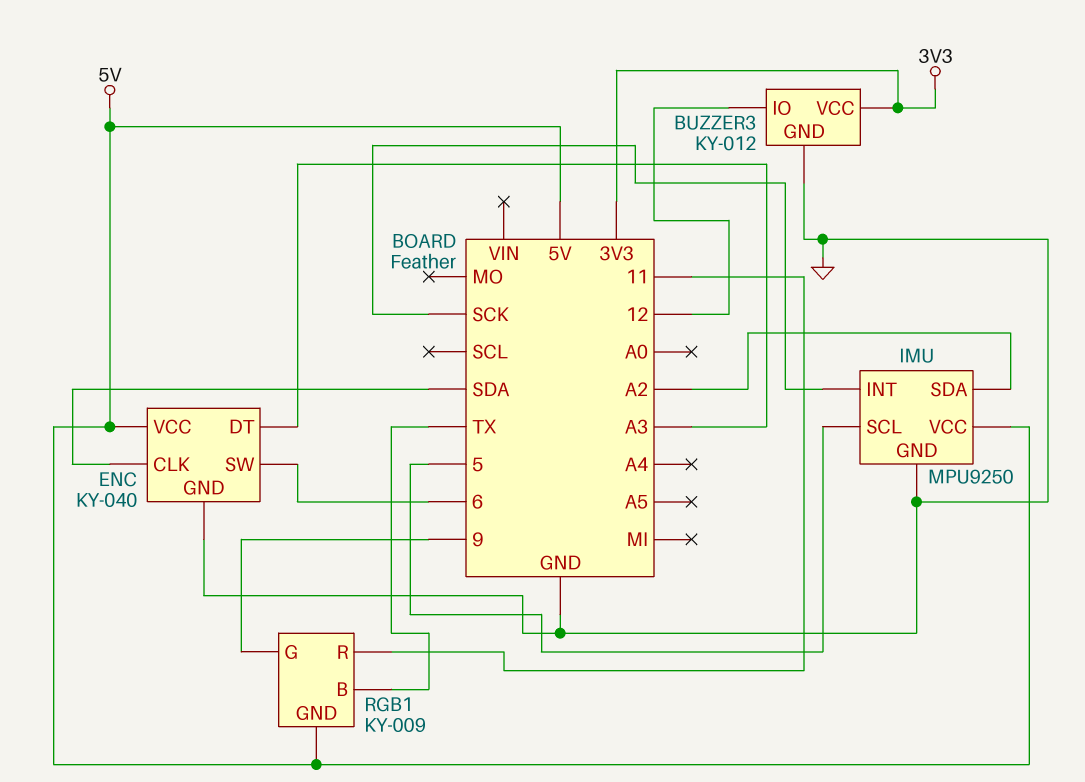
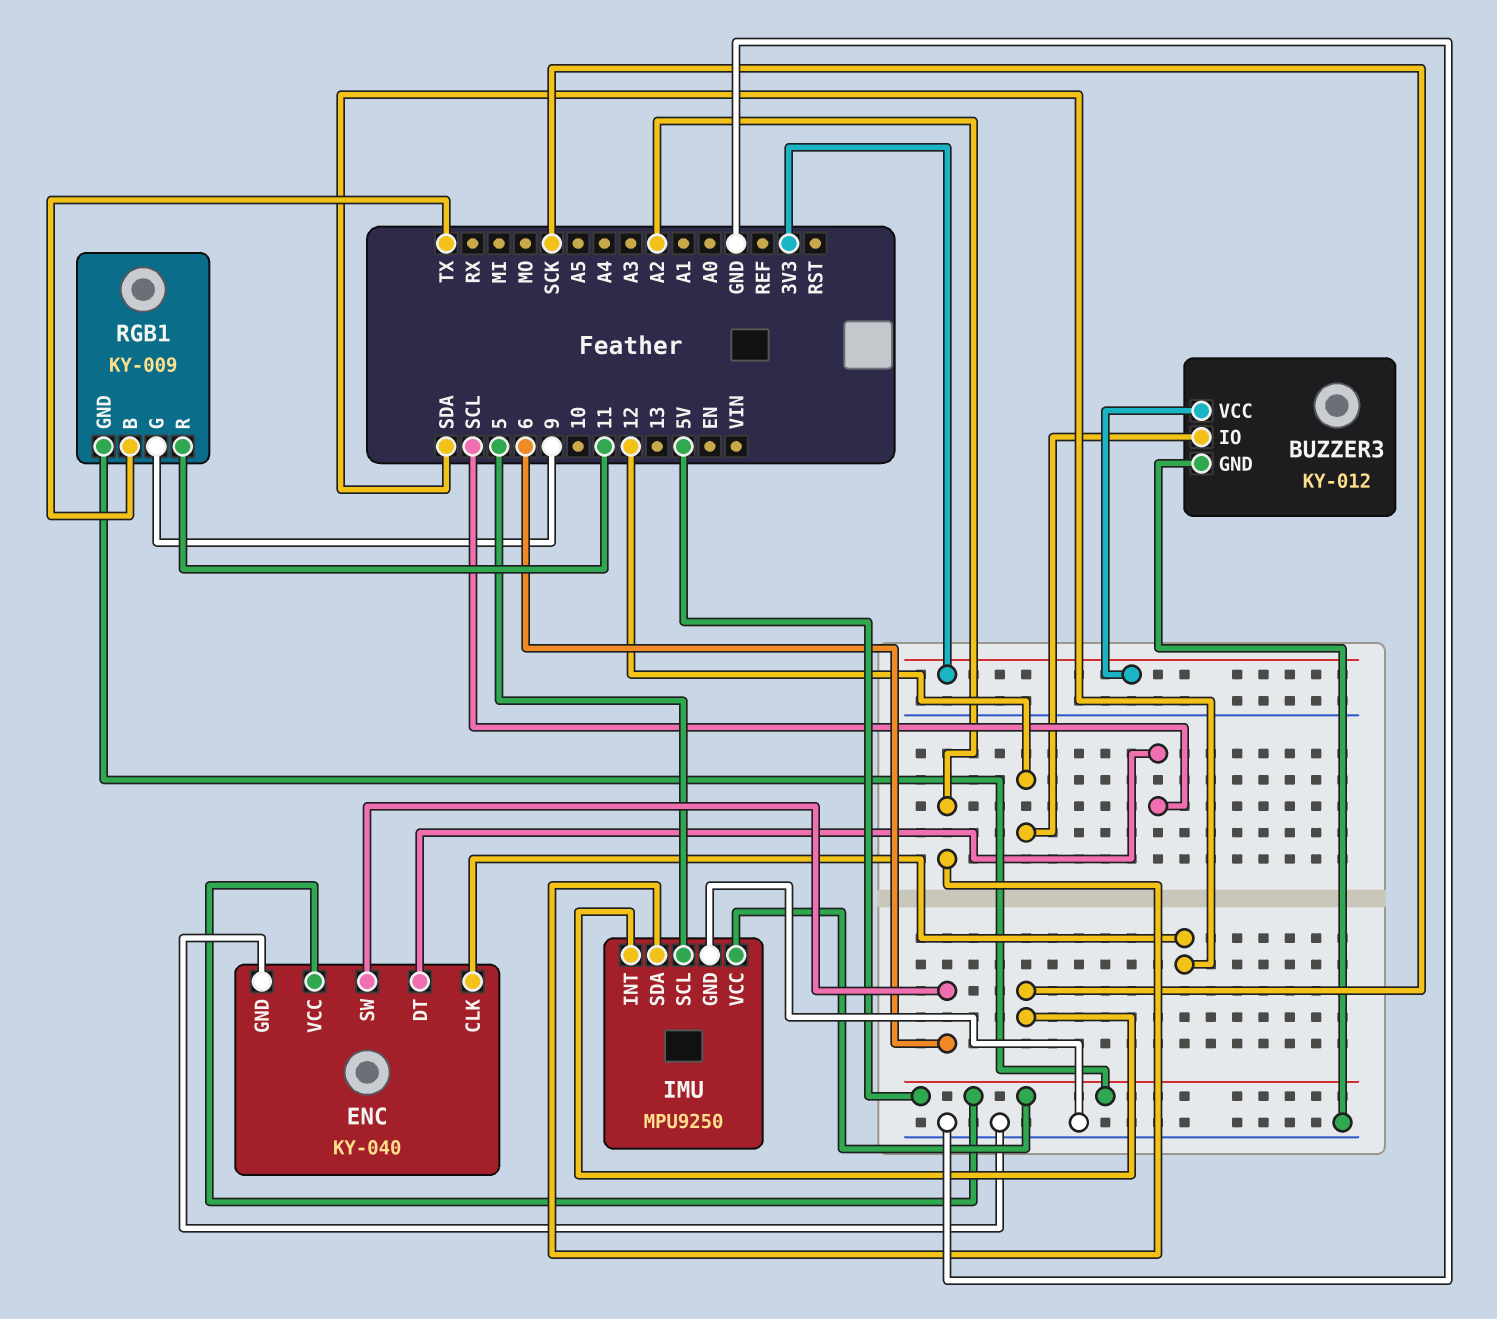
ENC pin DT: A3 -> SCL

